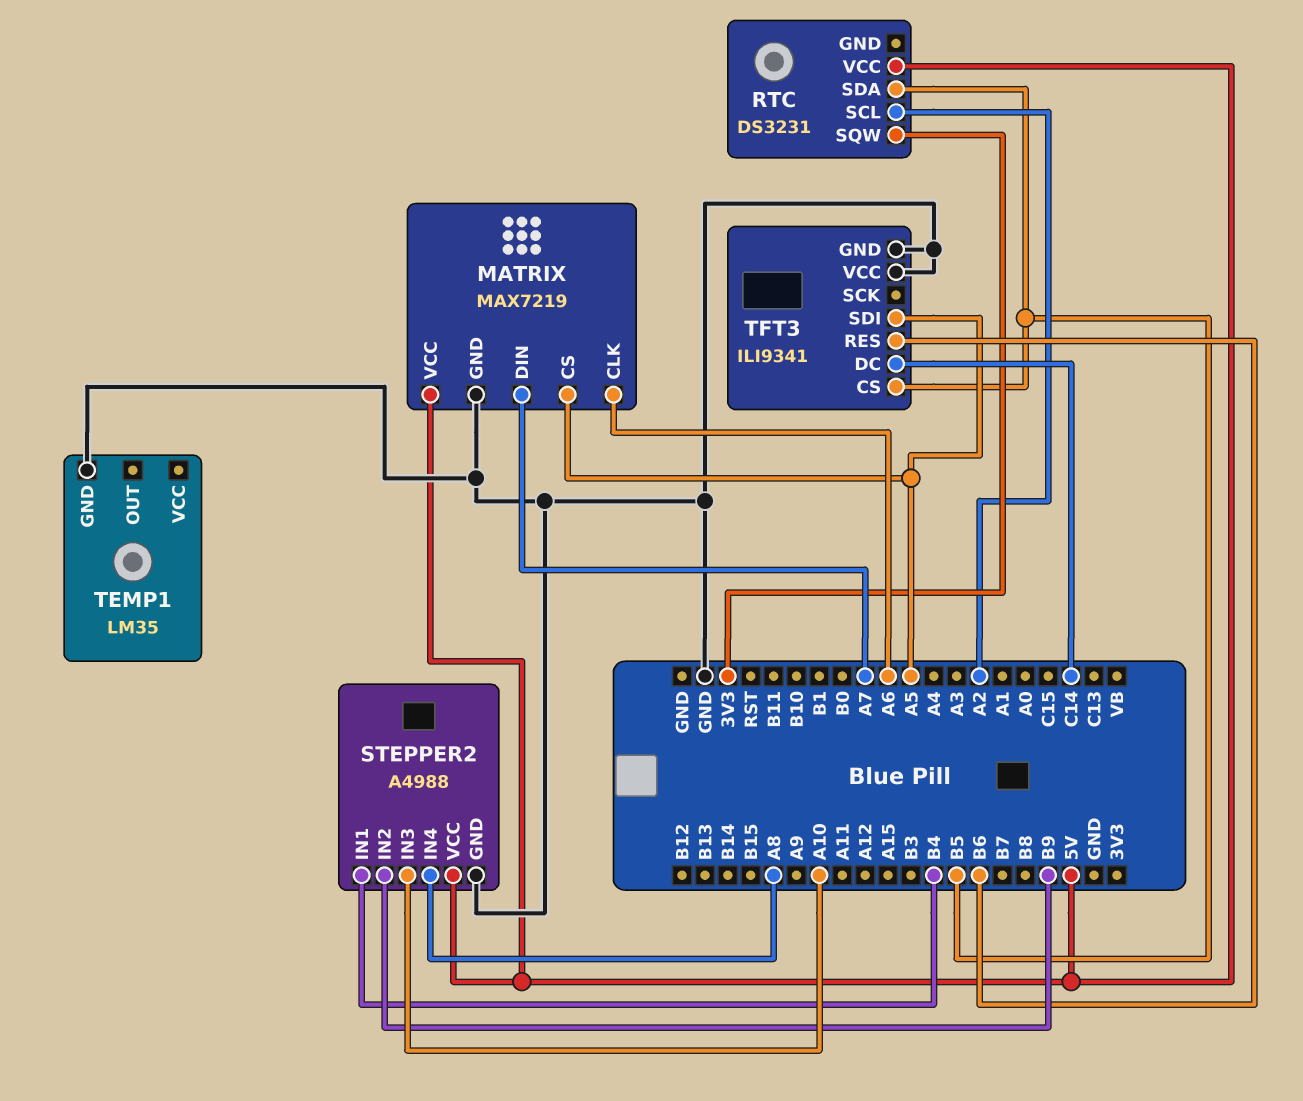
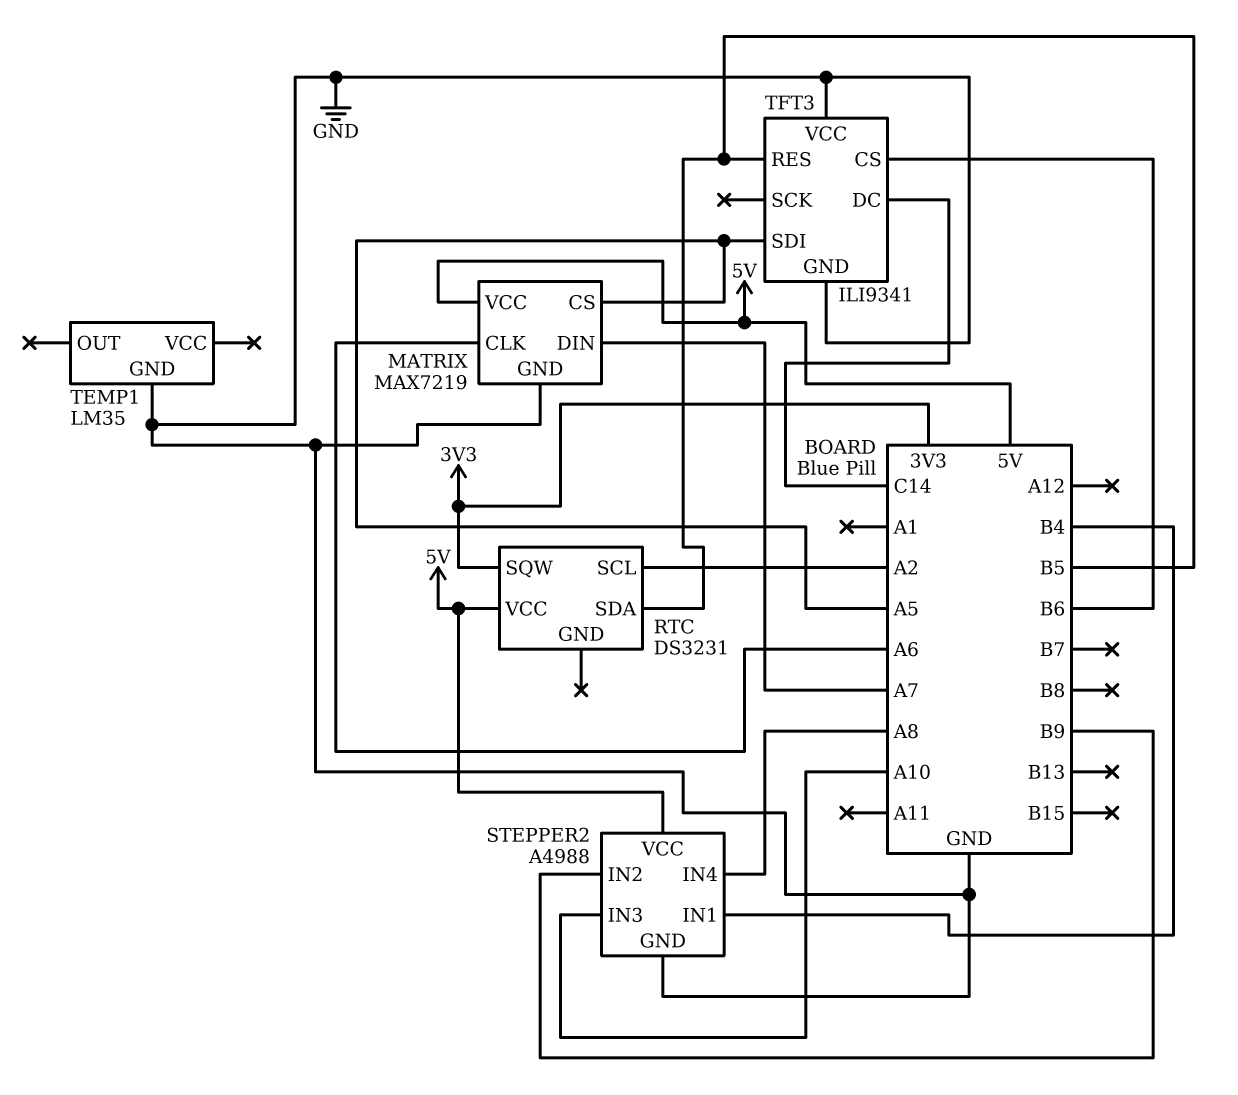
TFT3 pin CS: B5 -> B6
TFT3 pin RES: B6 -> B5

